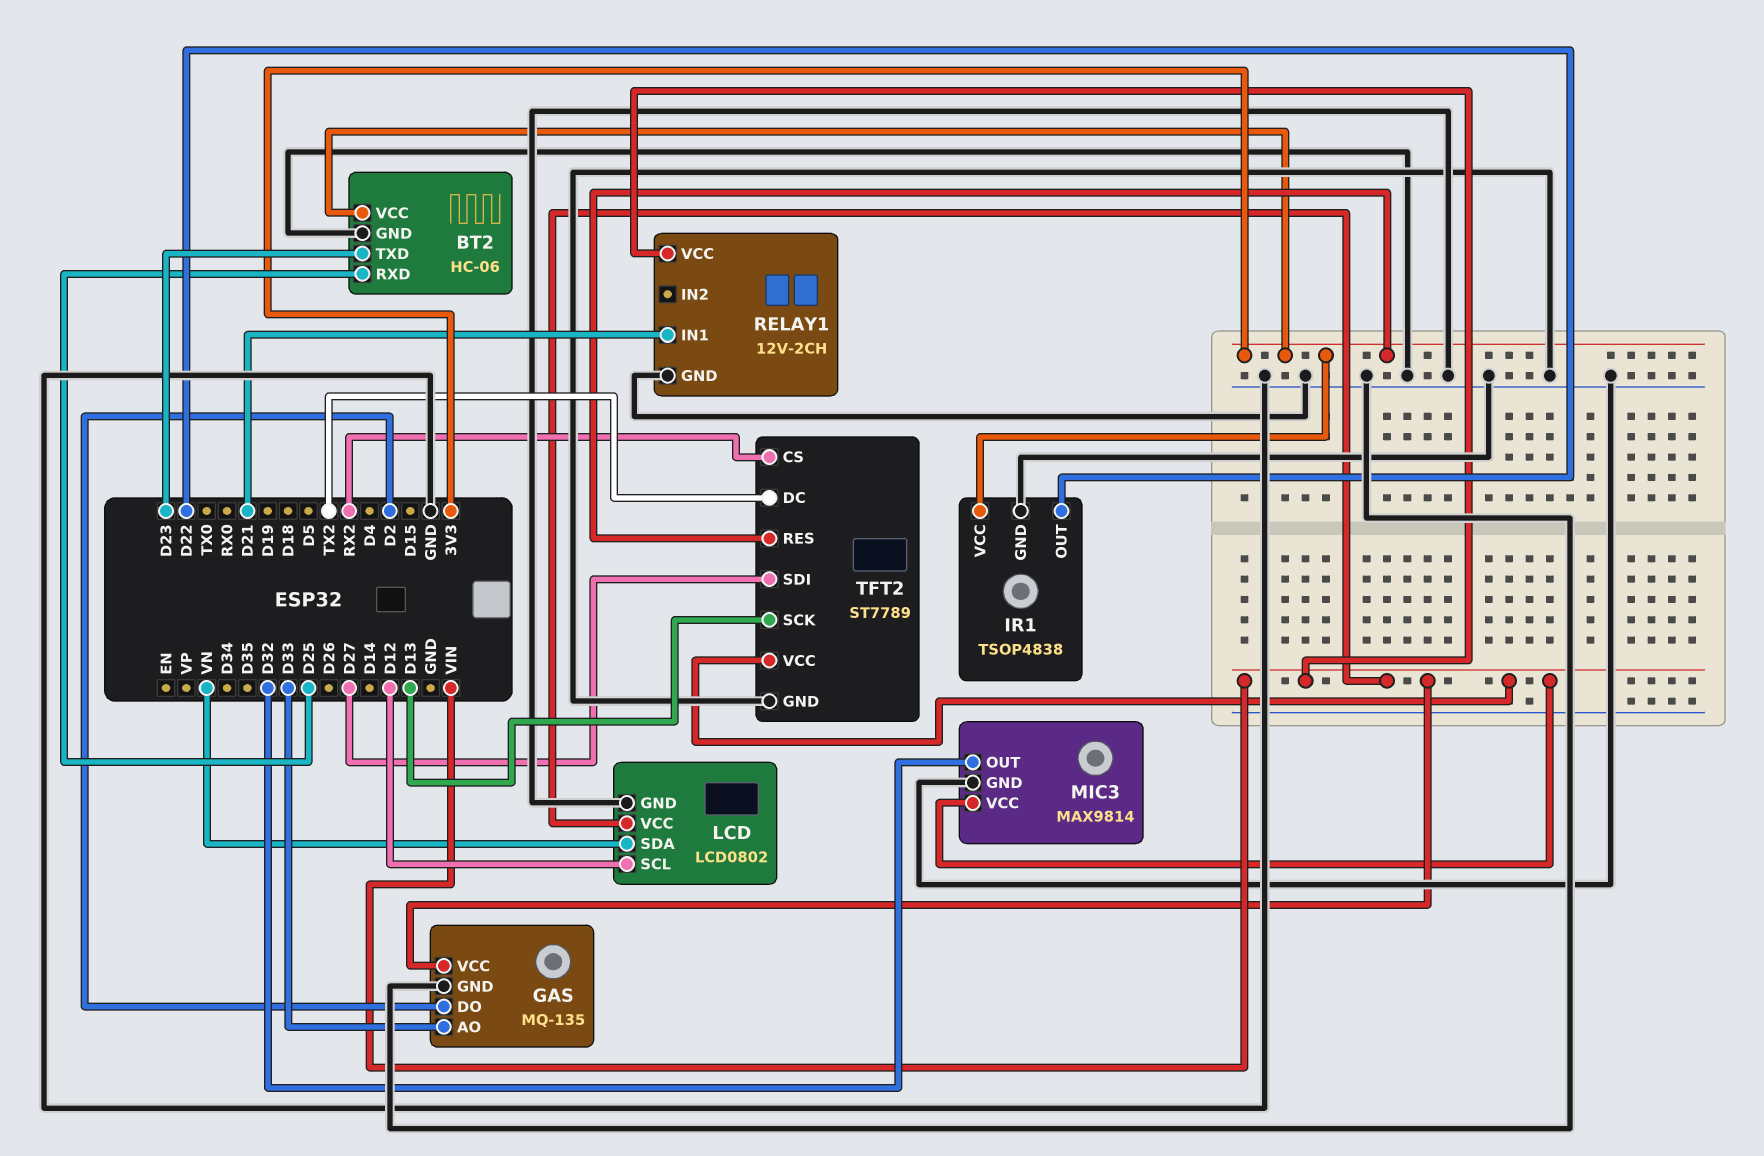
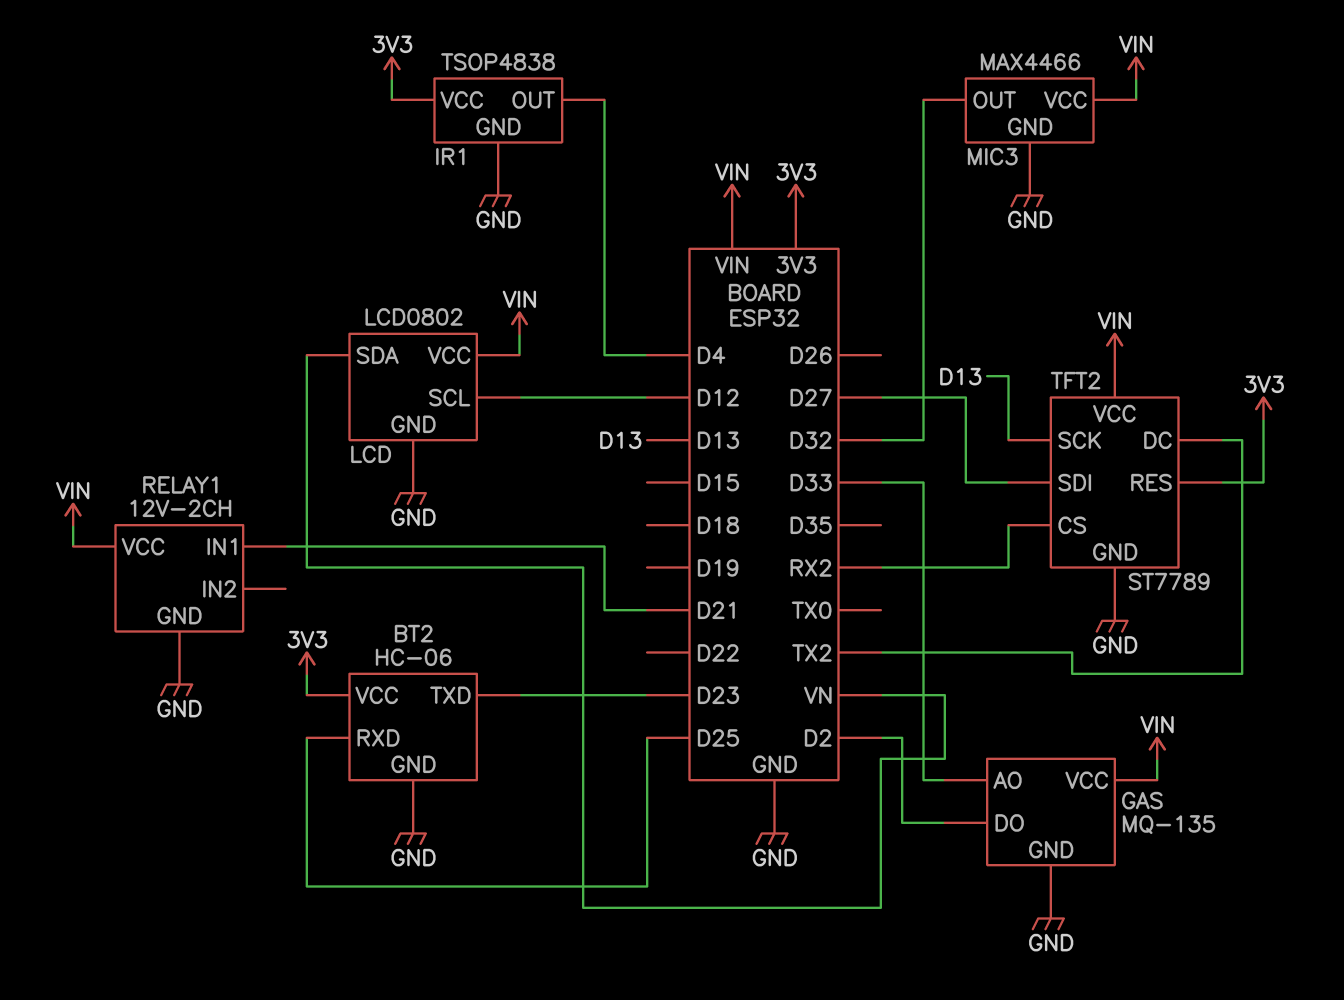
IR1 pin OUT: D22 -> D4
MIC3: MAX9814 -> MAX4466

